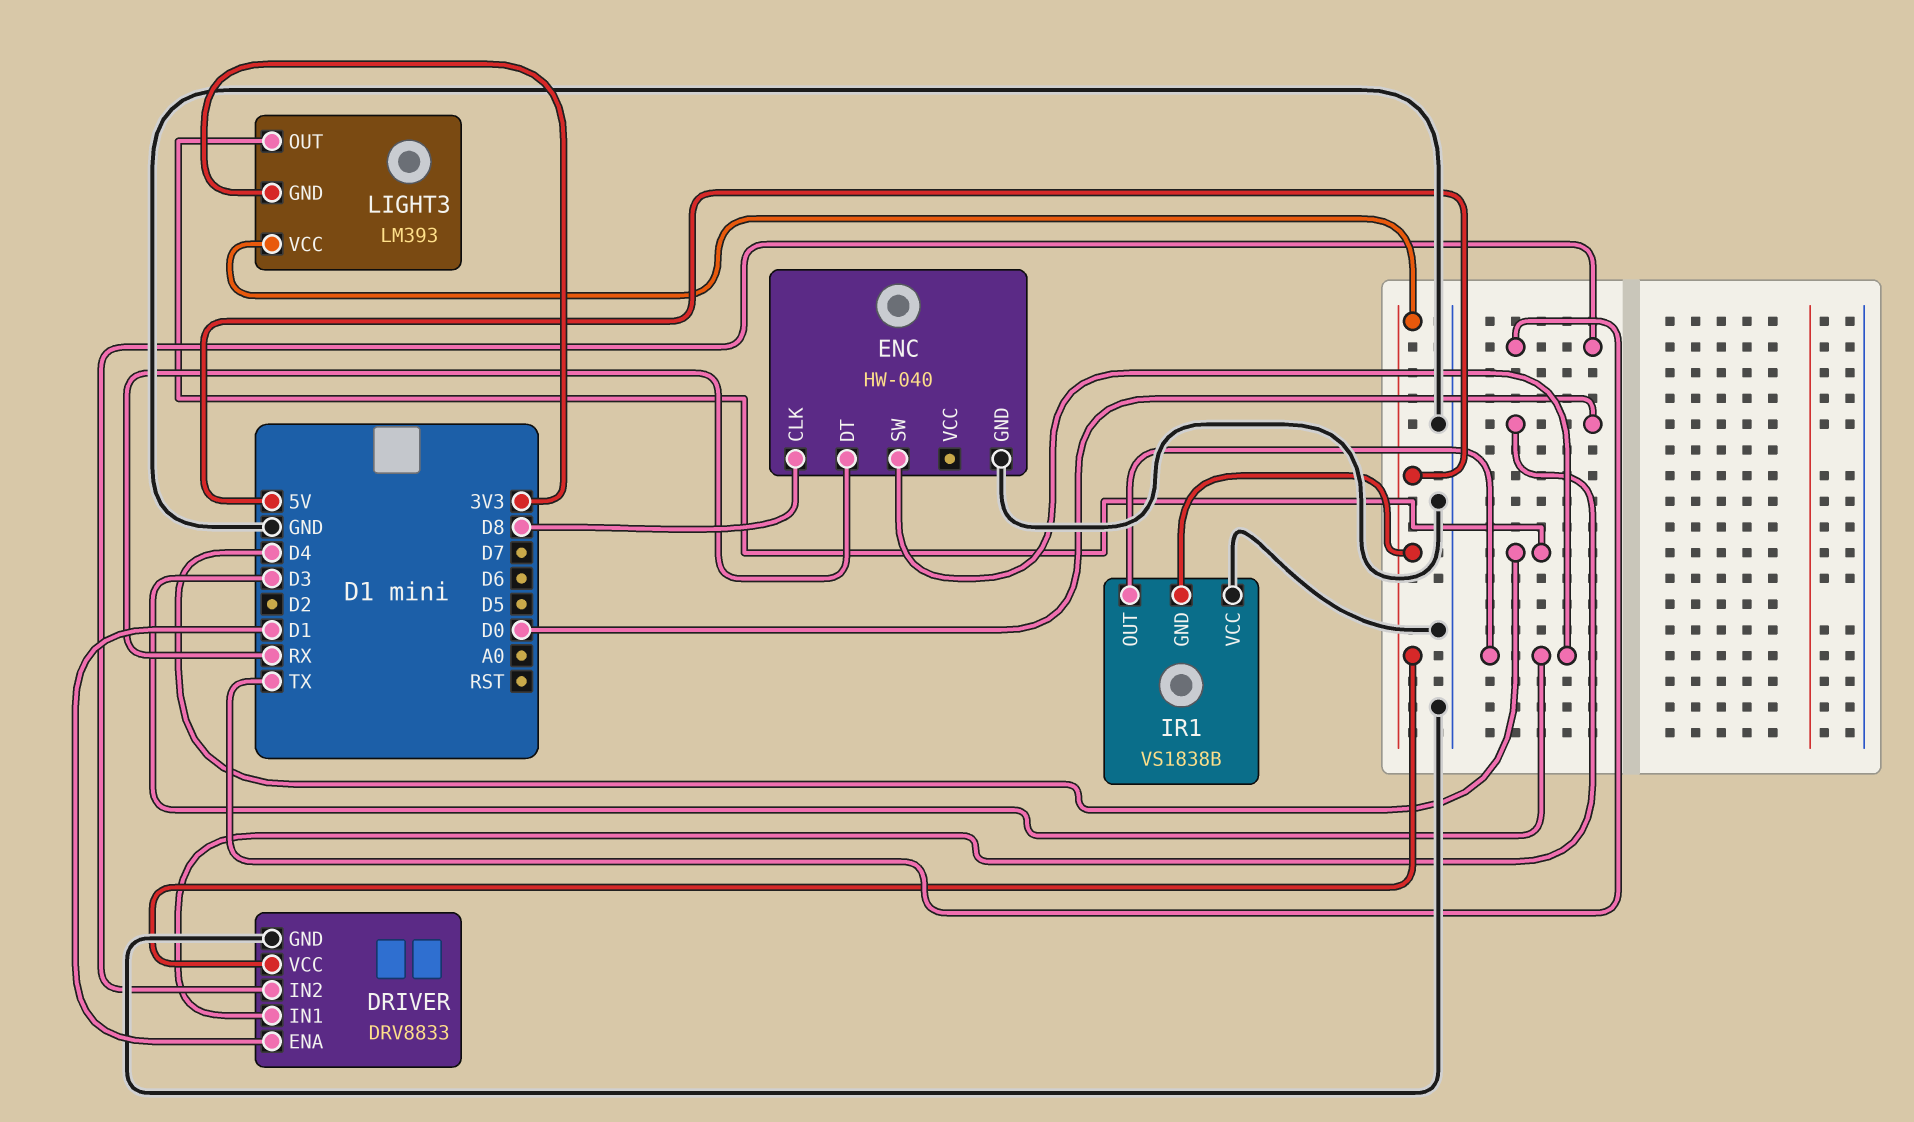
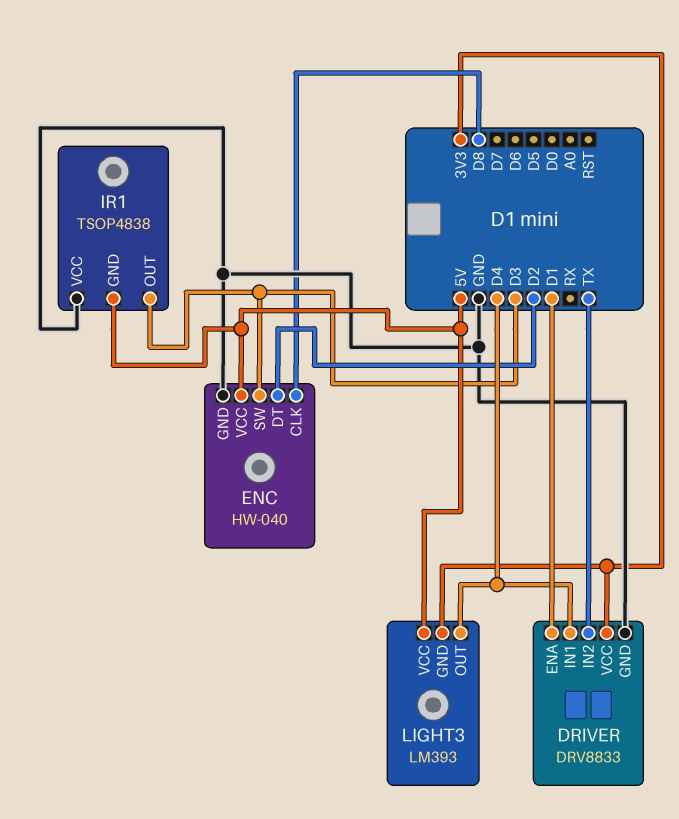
DRIVER pin IN1: D0 -> D4
DRIVER pin VCC: 5V -> 3V3
ENC pin DT: RX -> D2
ENC pin VCC: none -> 5V
IR1: VS1838B -> TSOP4838

